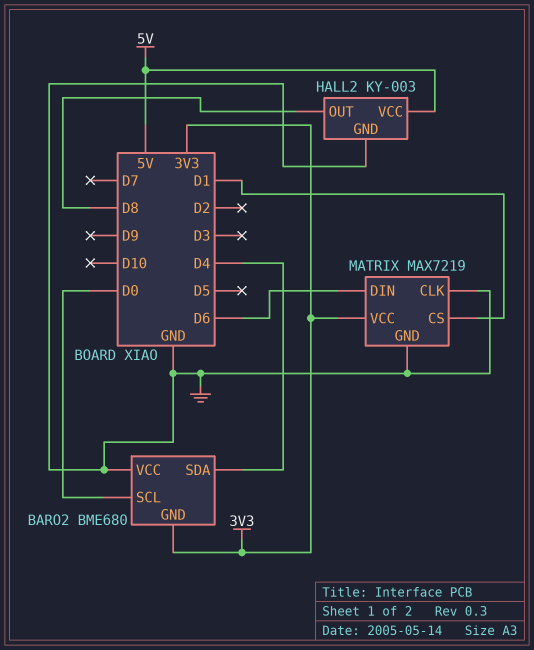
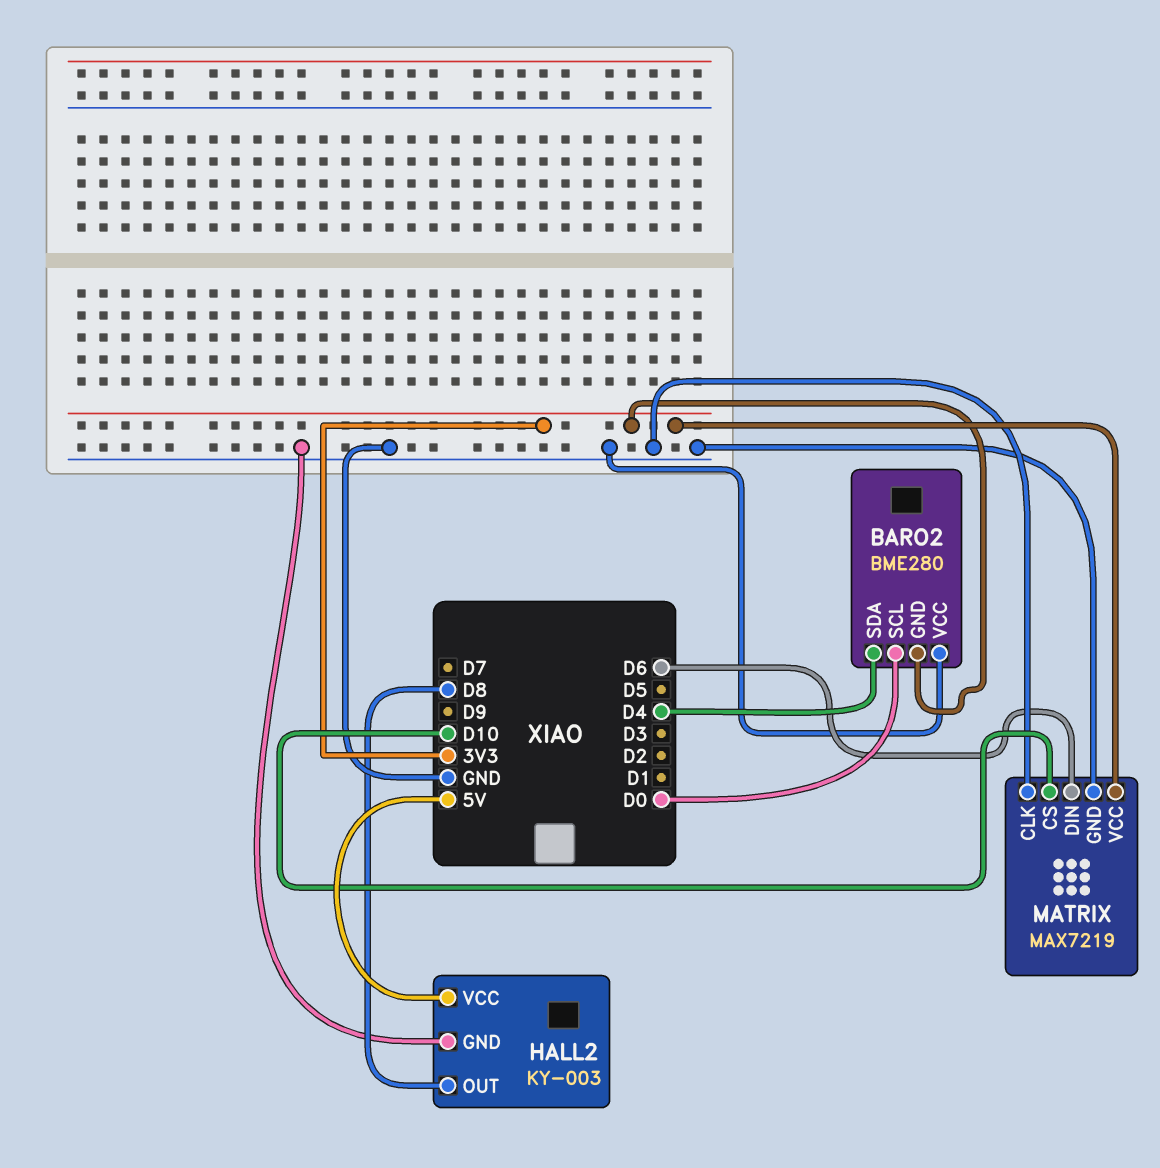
BARO2: BME680 -> BME280
MATRIX pin CS: D1 -> D10

